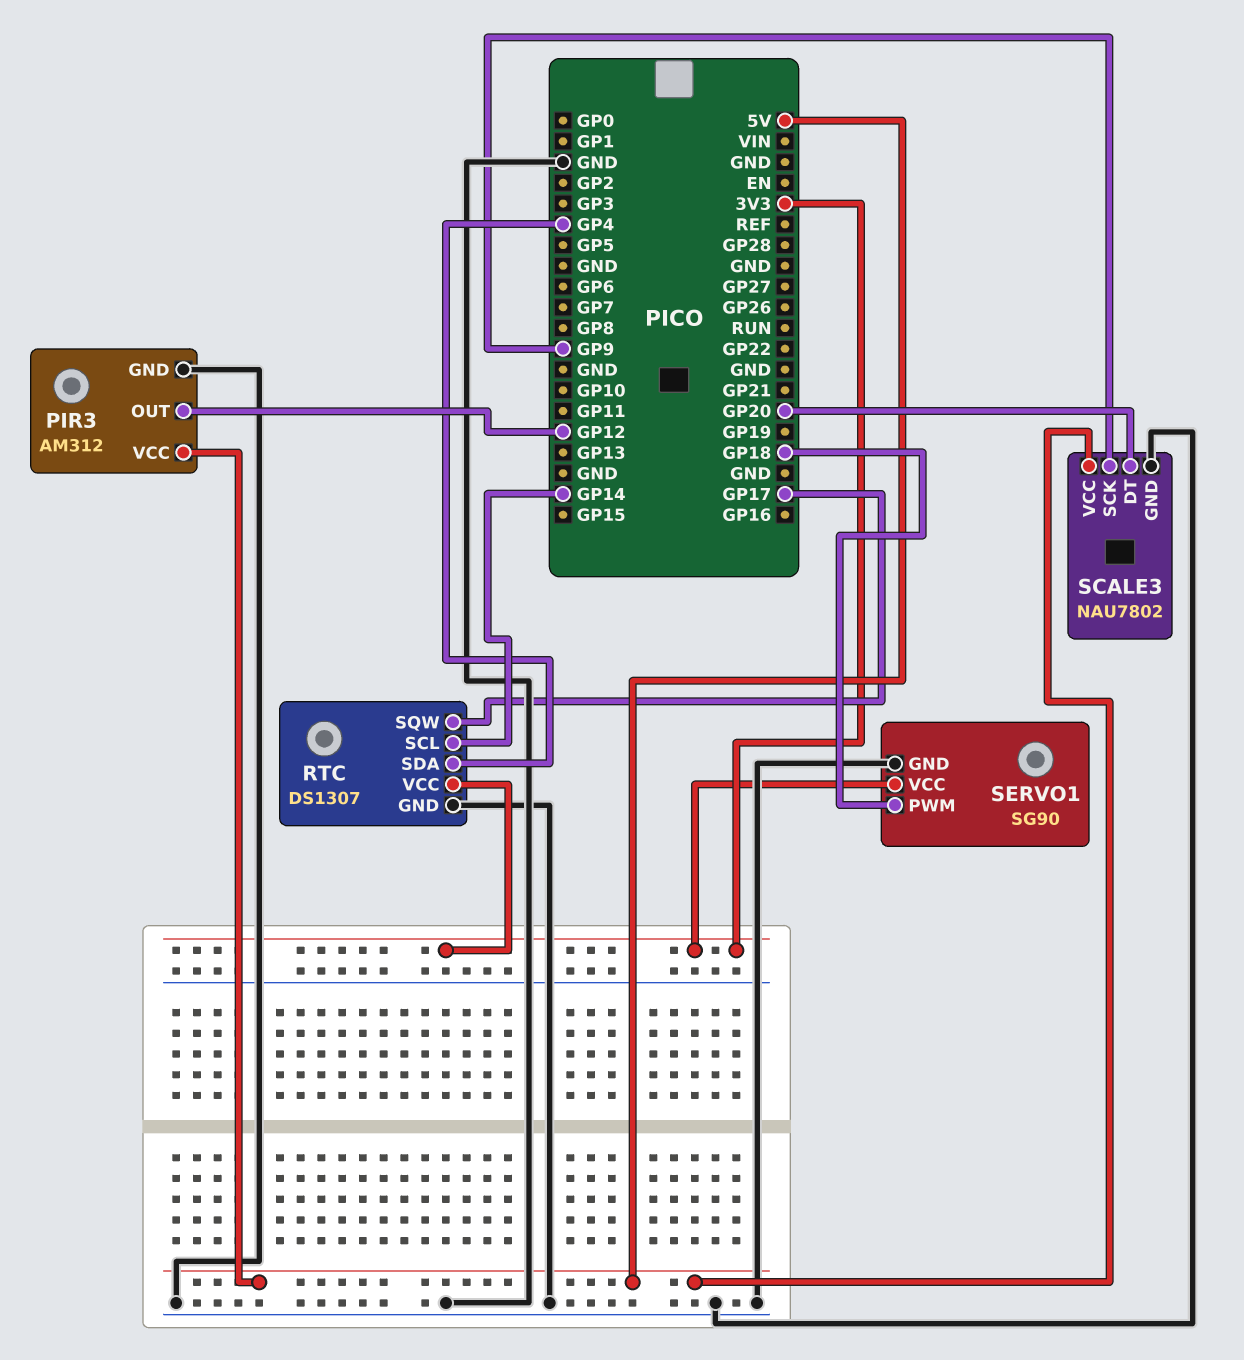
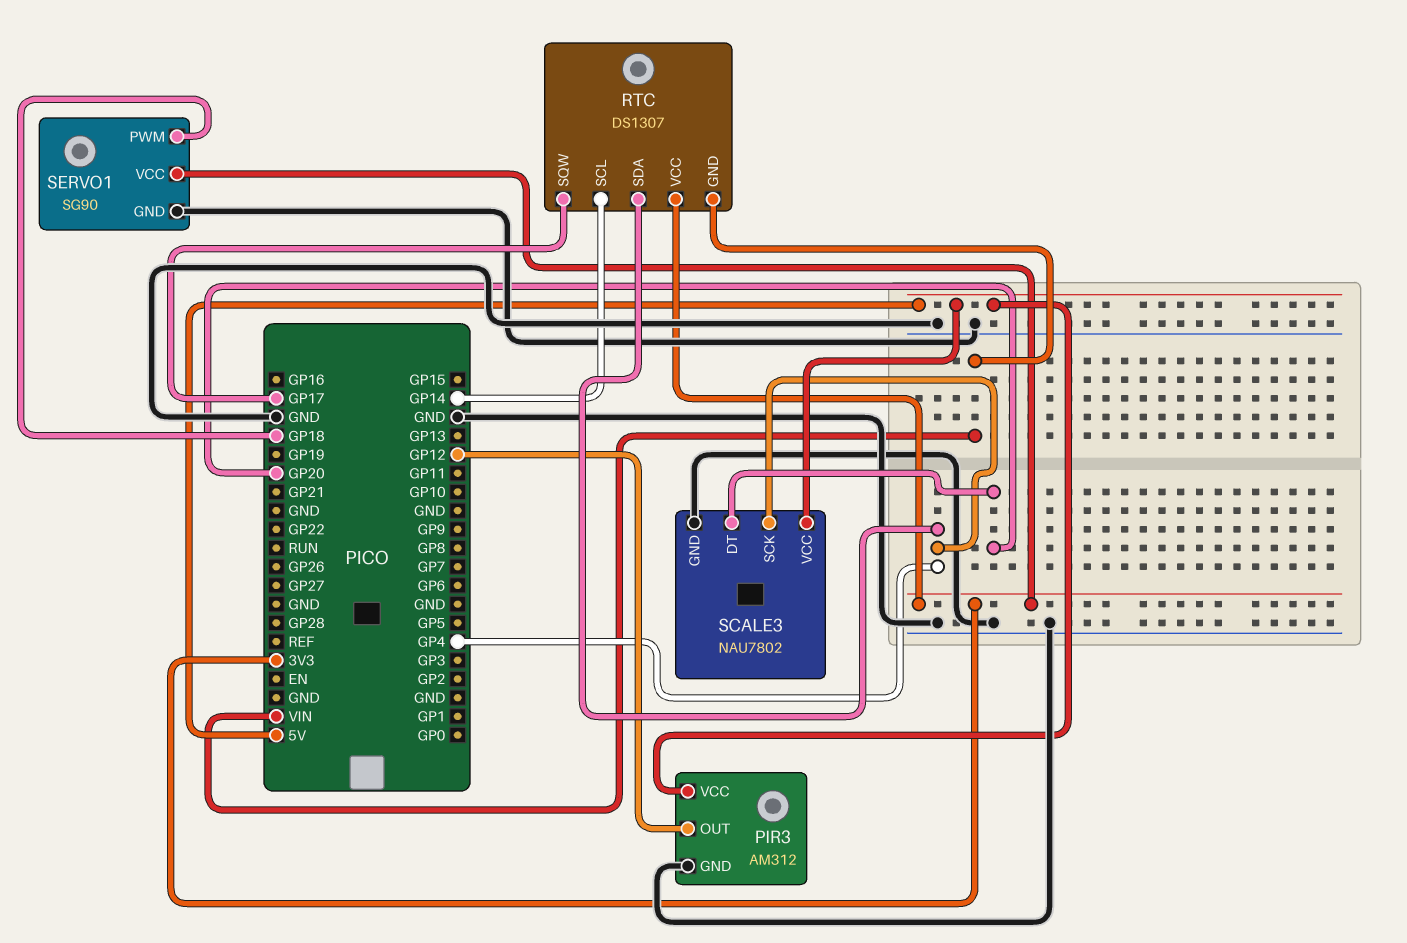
RTC pin GND: GND -> VIN
SCALE3 pin SCK: GP9 -> GP4

